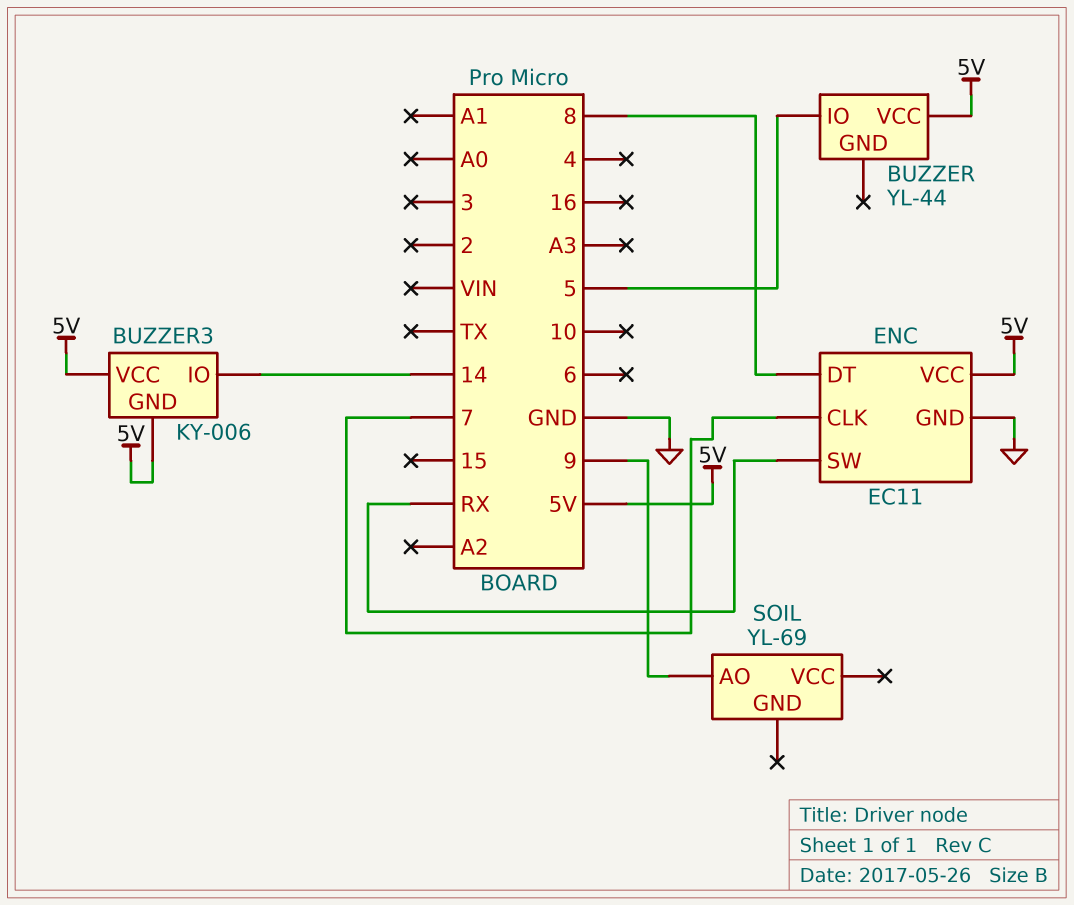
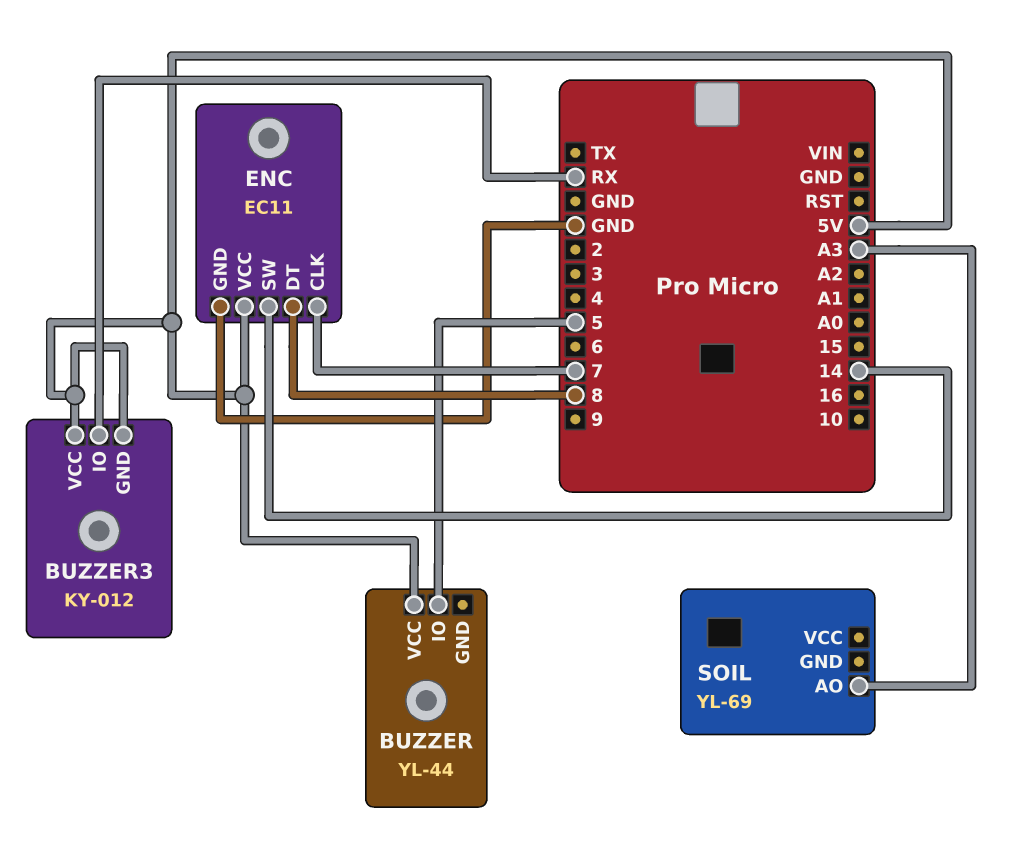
BUZZER3: KY-006 -> KY-012
BUZZER3 pin IO: 14 -> RX
ENC pin SW: RX -> 14
SOIL pin AO: 9 -> A3

